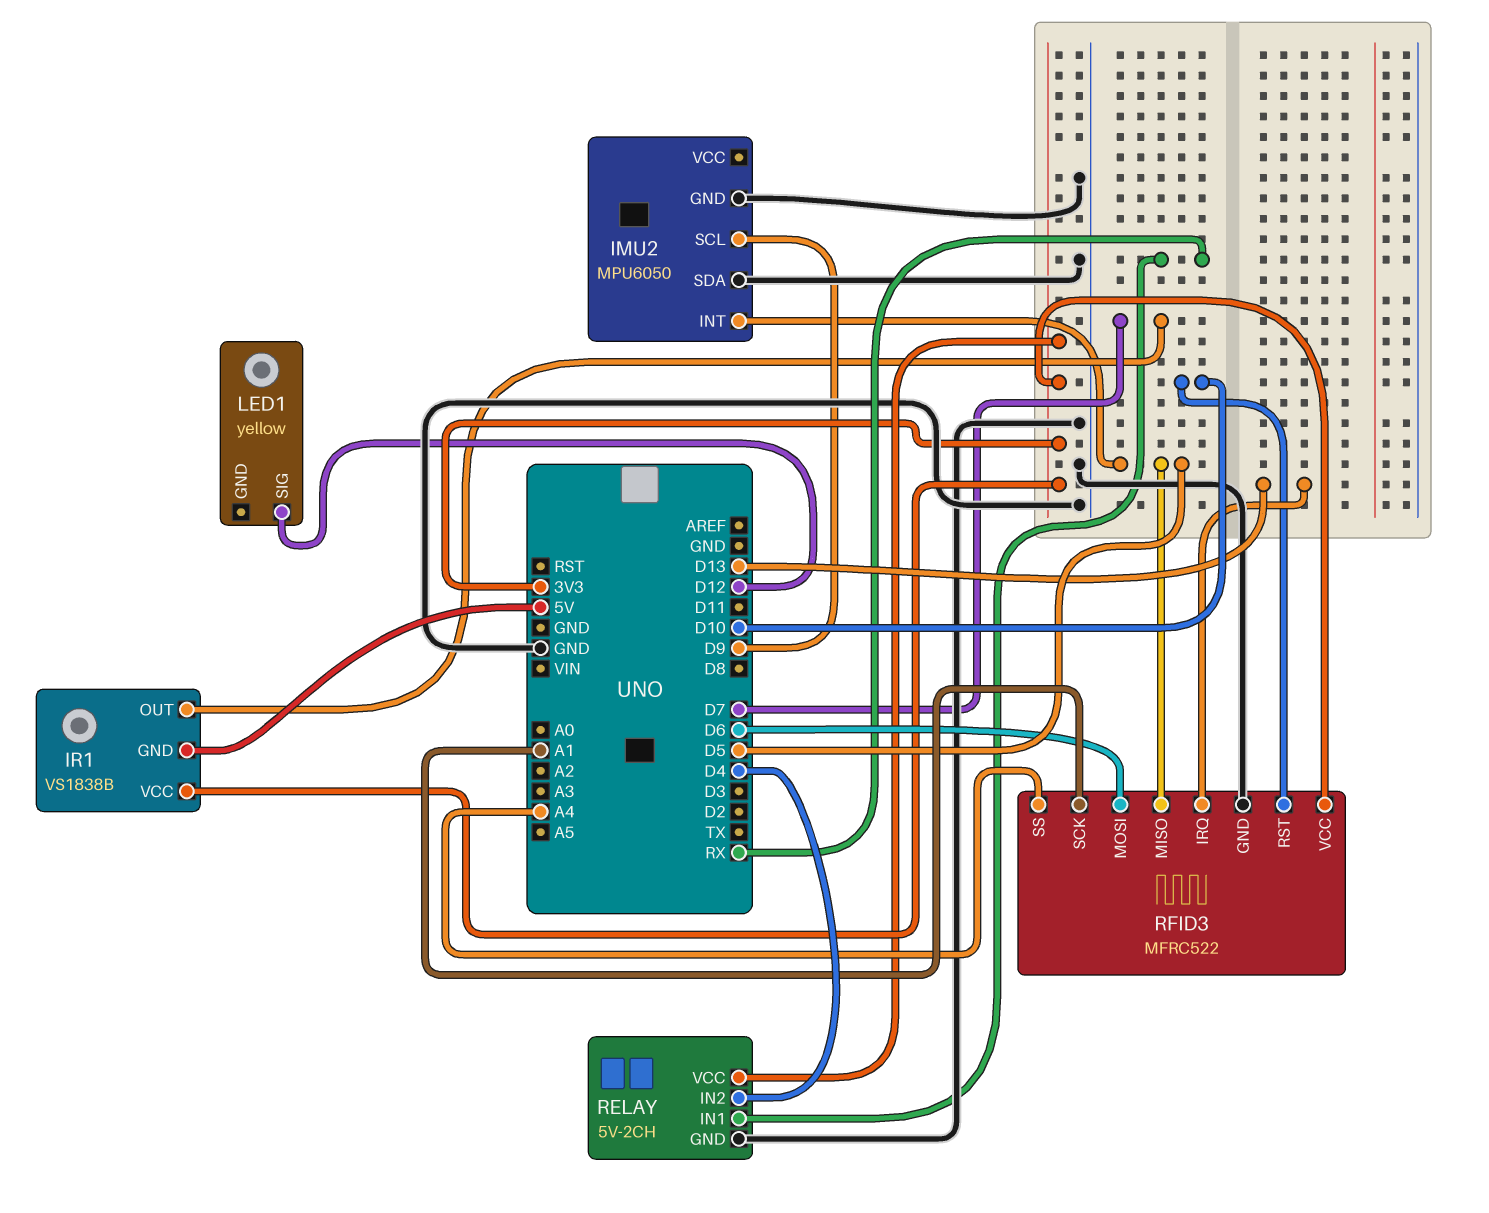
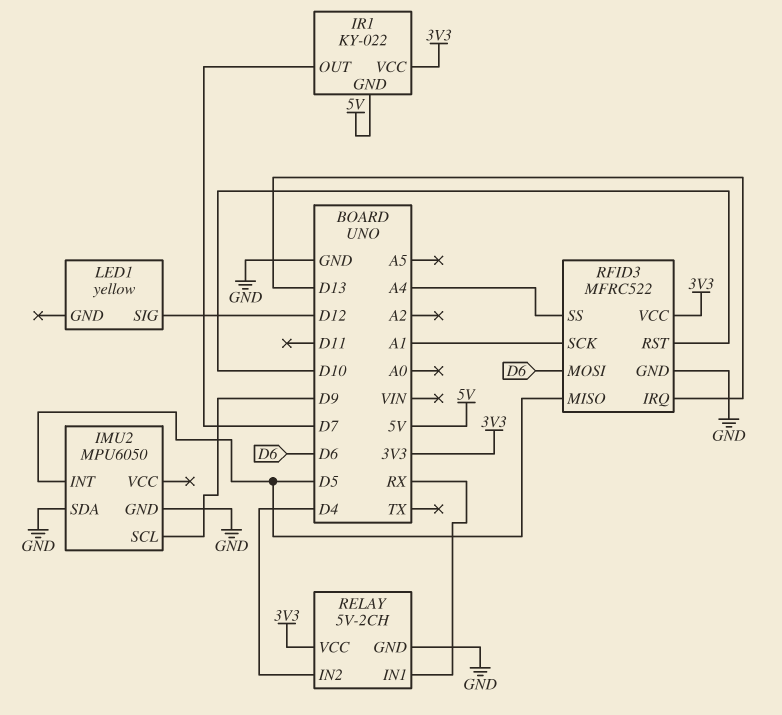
IR1: VS1838B -> KY-022

